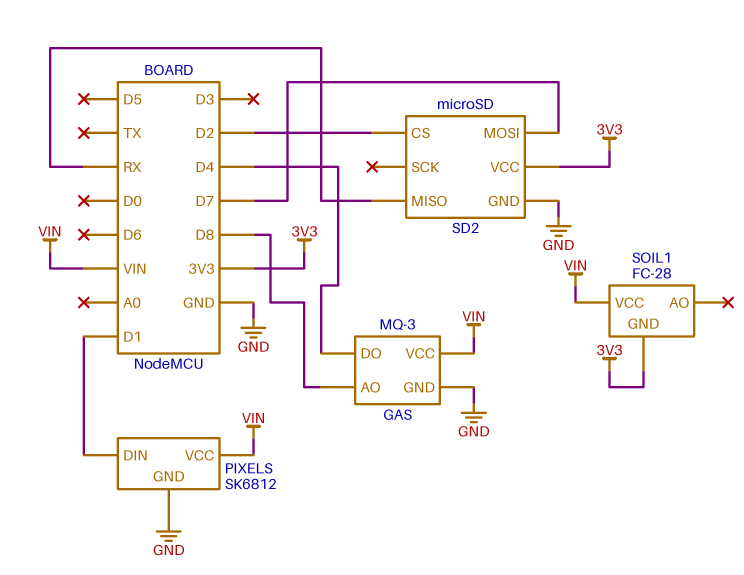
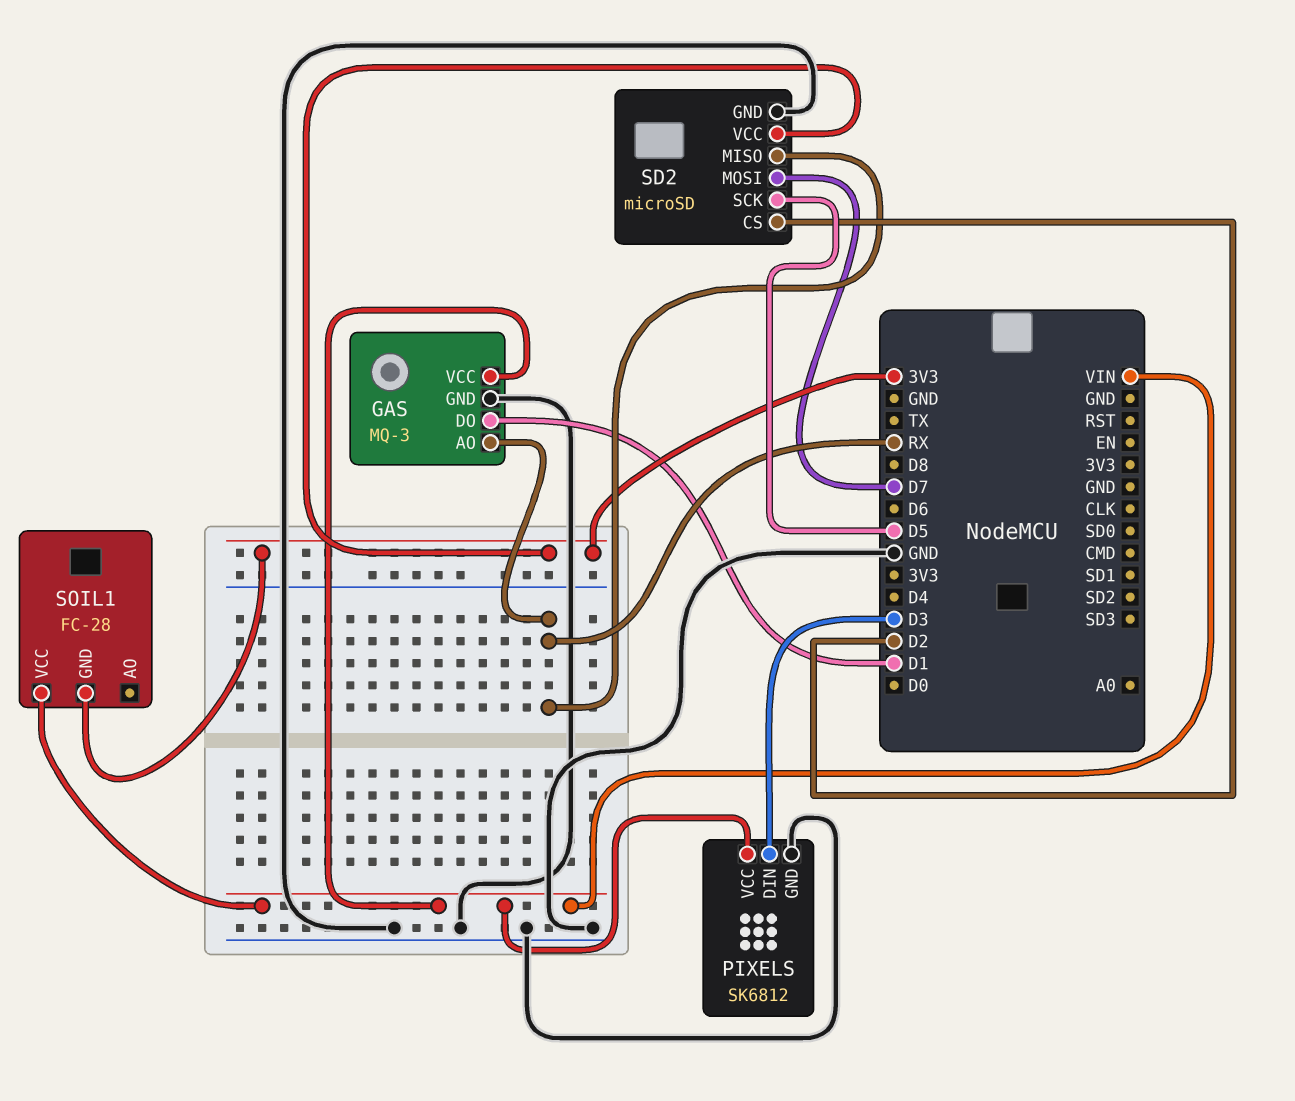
GAS pin AO: D8 -> RX
GAS pin DO: D4 -> D1
PIXELS pin DIN: D1 -> D3
SD2 pin SCK: none -> D5

